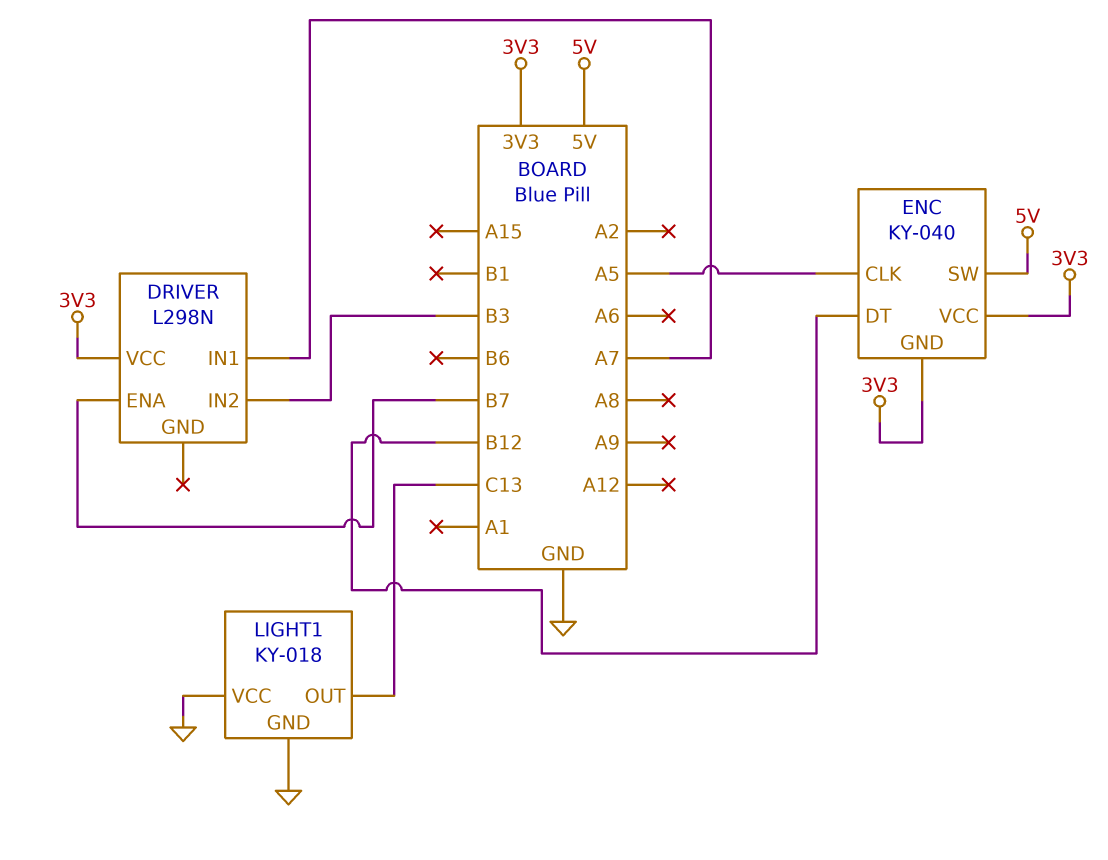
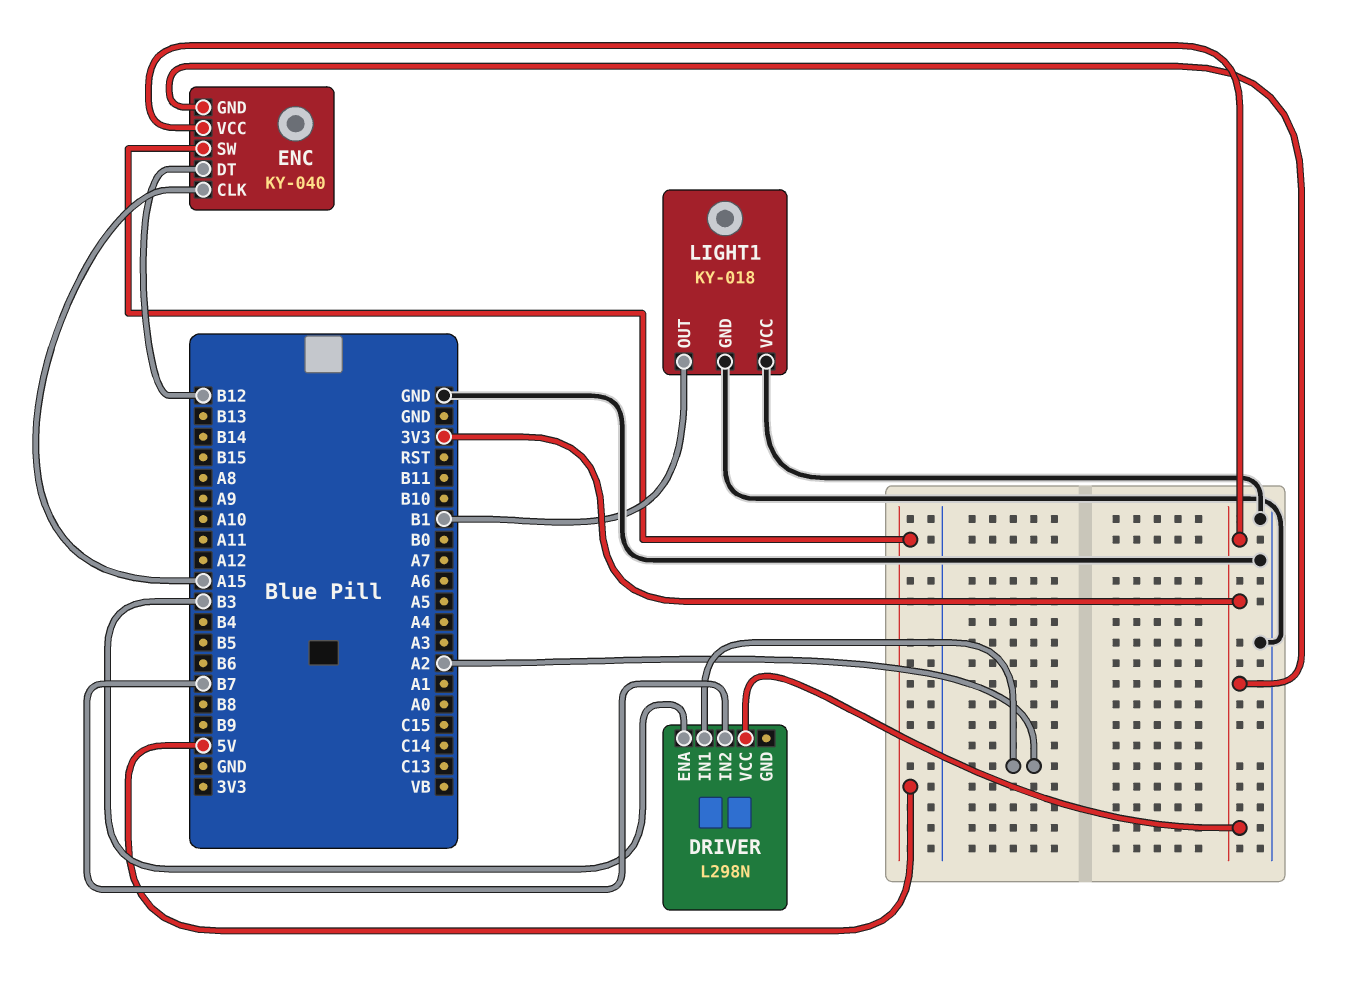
DRIVER pin ENA: B7 -> B3
DRIVER pin IN1: A7 -> A2
DRIVER pin IN2: B3 -> B7
ENC pin CLK: A5 -> A15
LIGHT1 pin OUT: C13 -> B1

